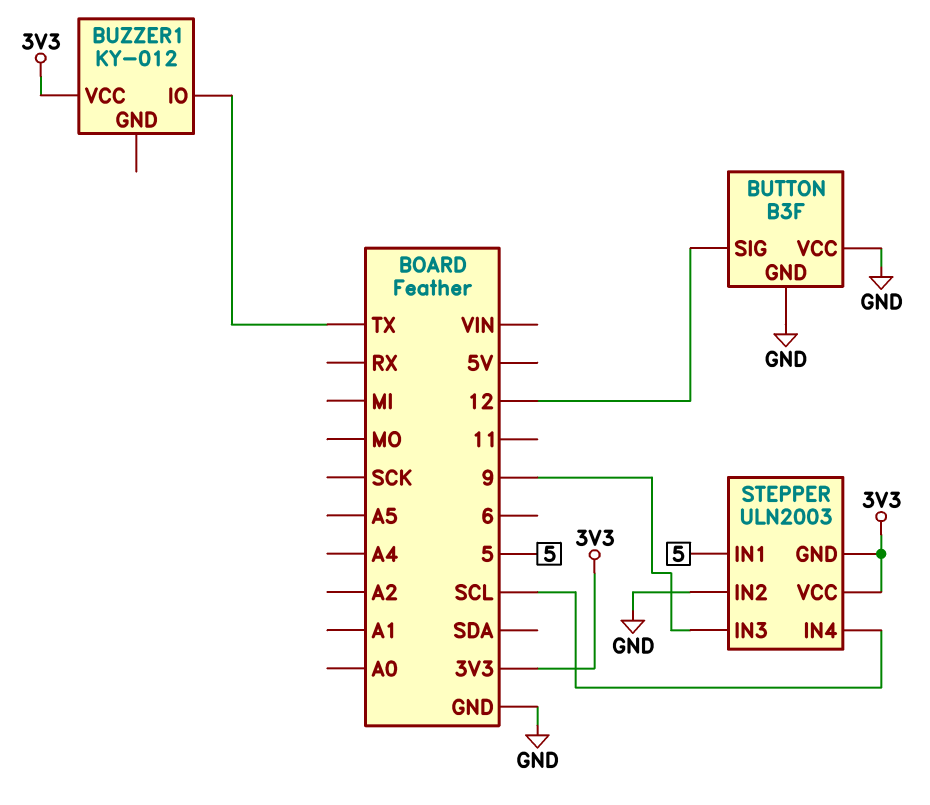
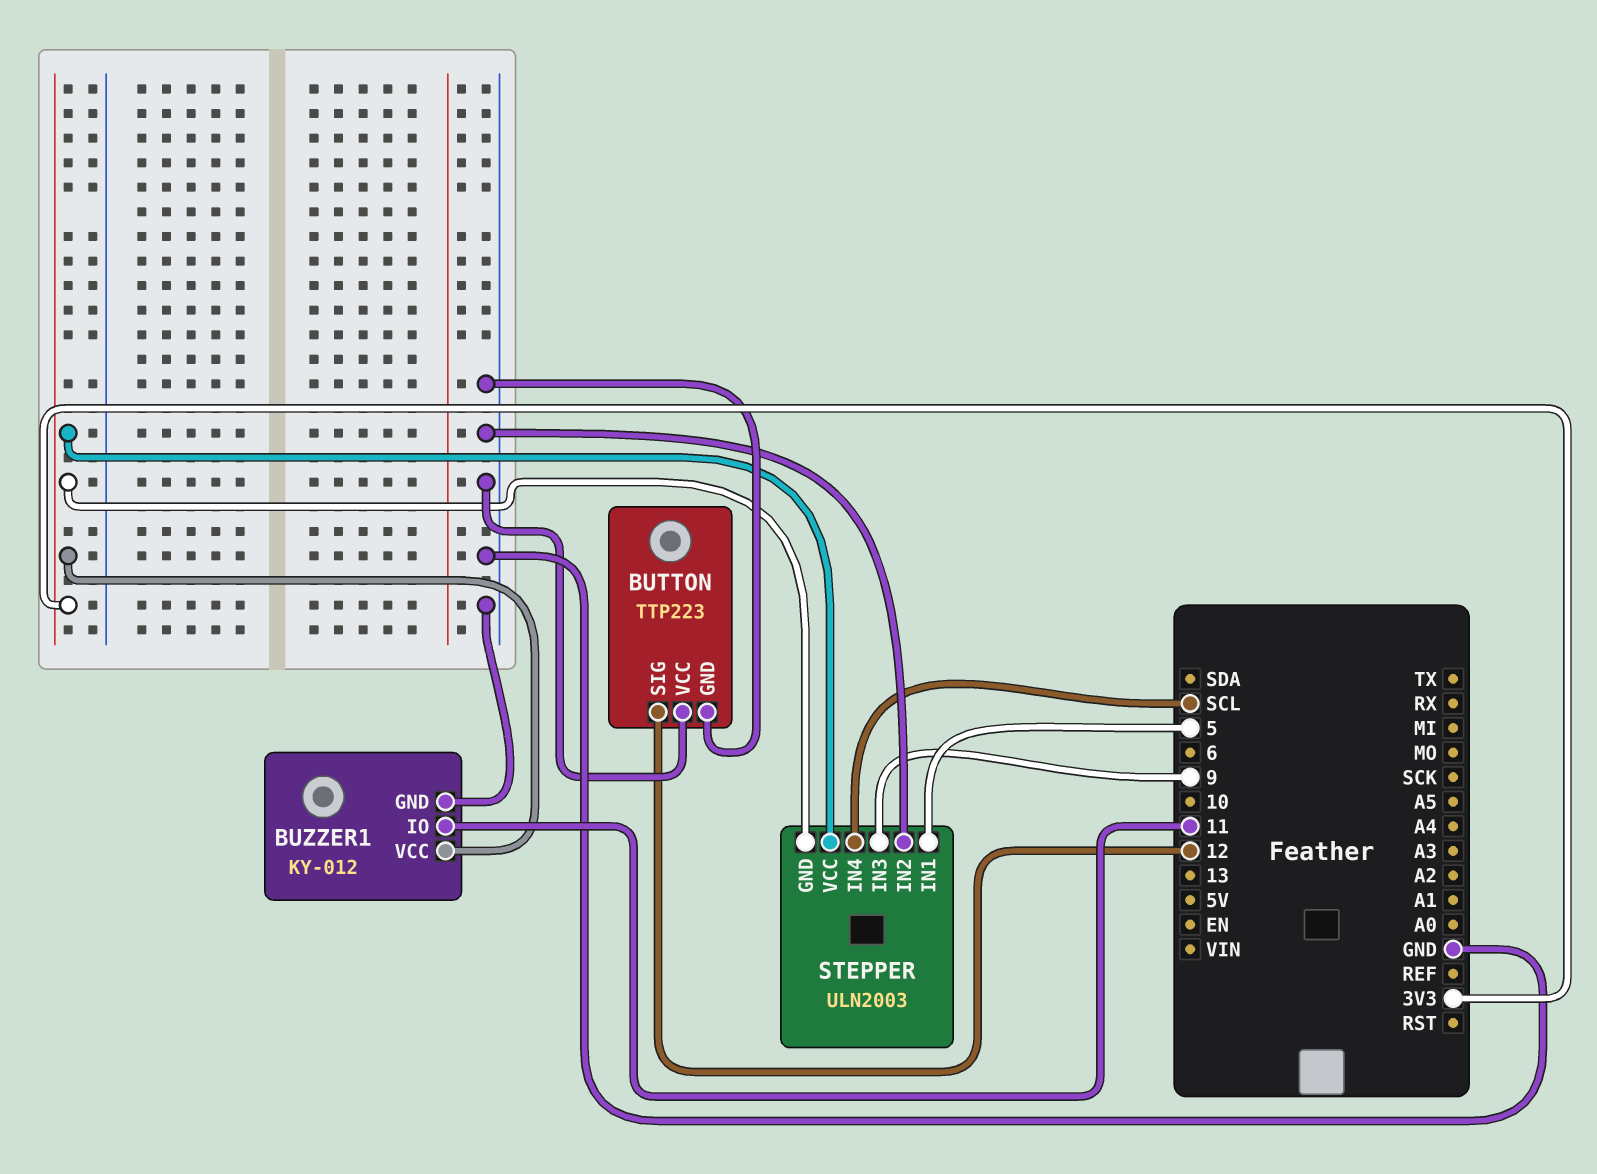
BUTTON: B3F -> TTP223
BUZZER1 pin GND: none -> GND
BUZZER1 pin IO: TX -> 11

